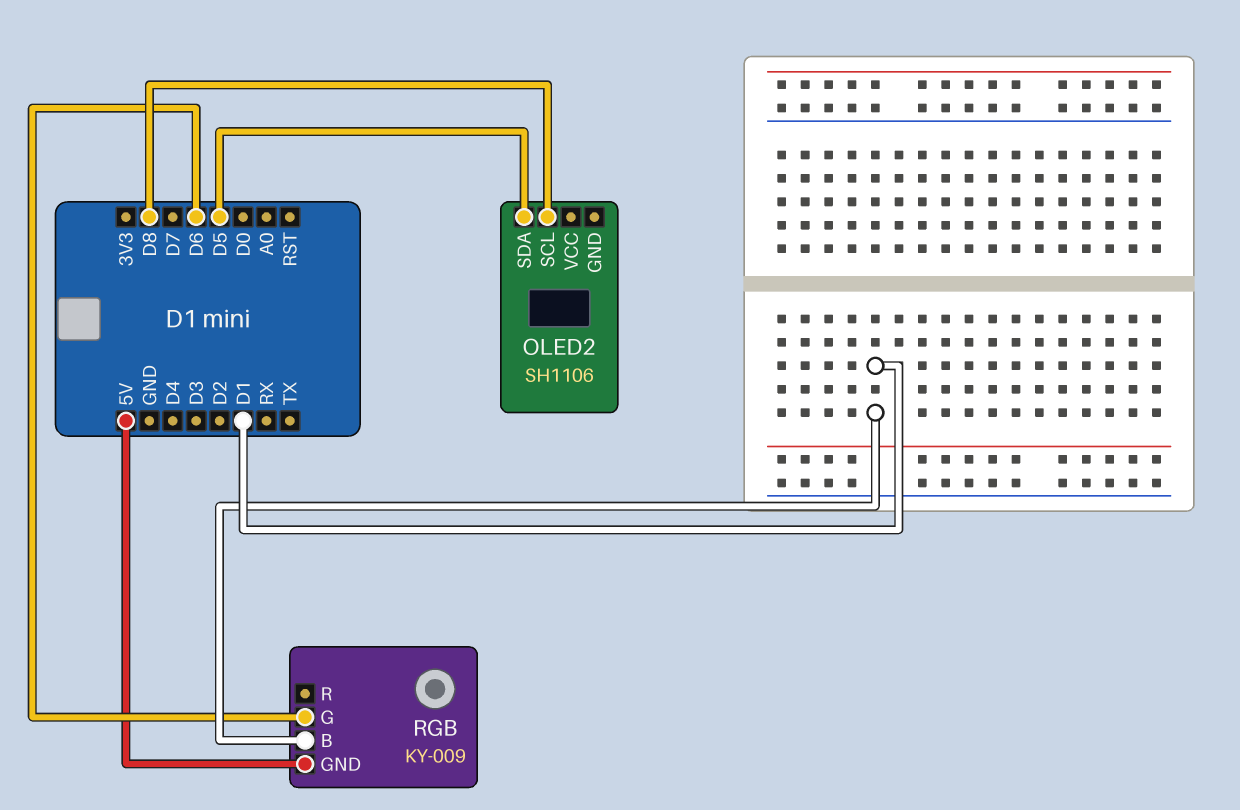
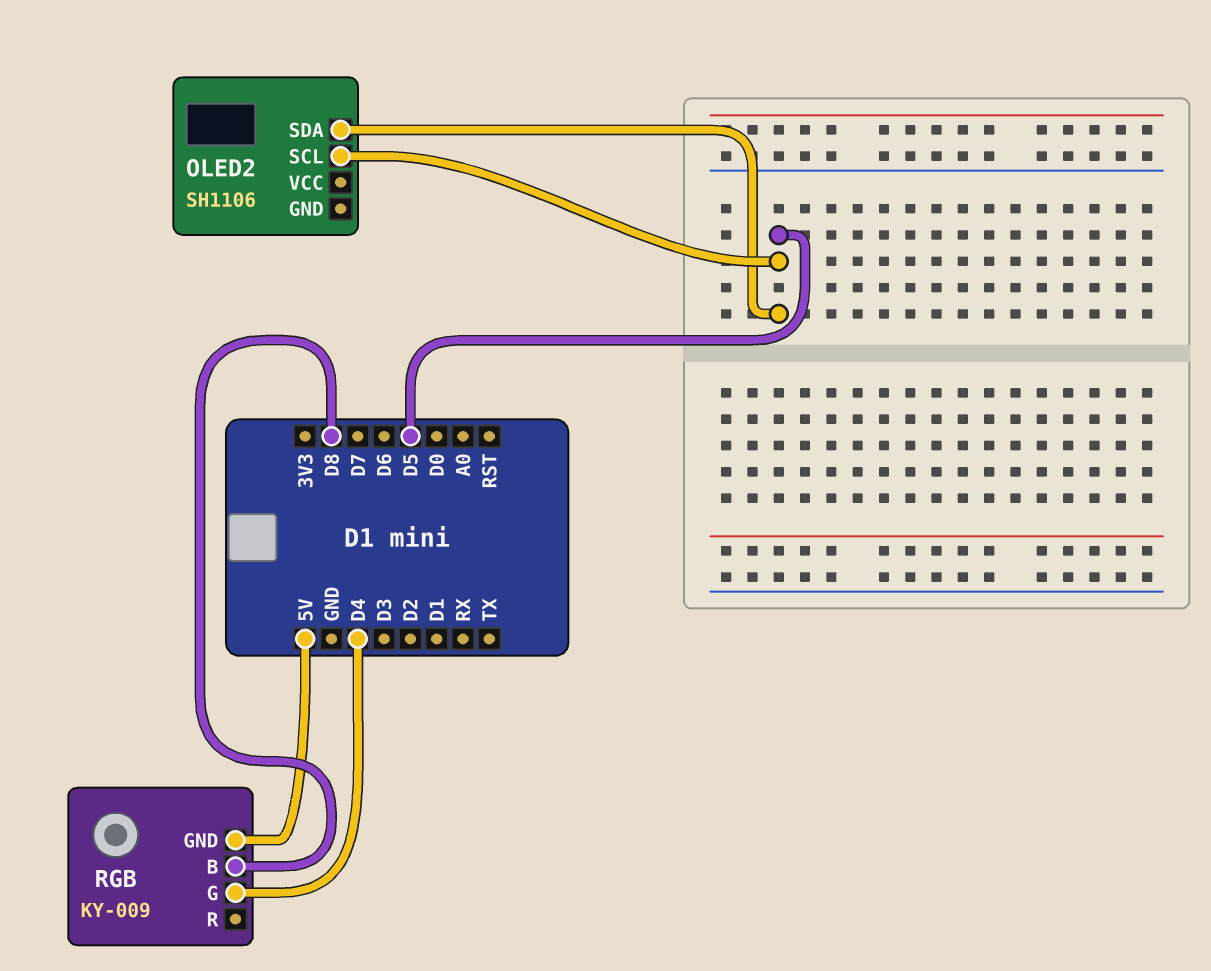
OLED2 pin SCL: D8 -> D5
RGB pin B: D1 -> D8
RGB pin G: D6 -> D4

